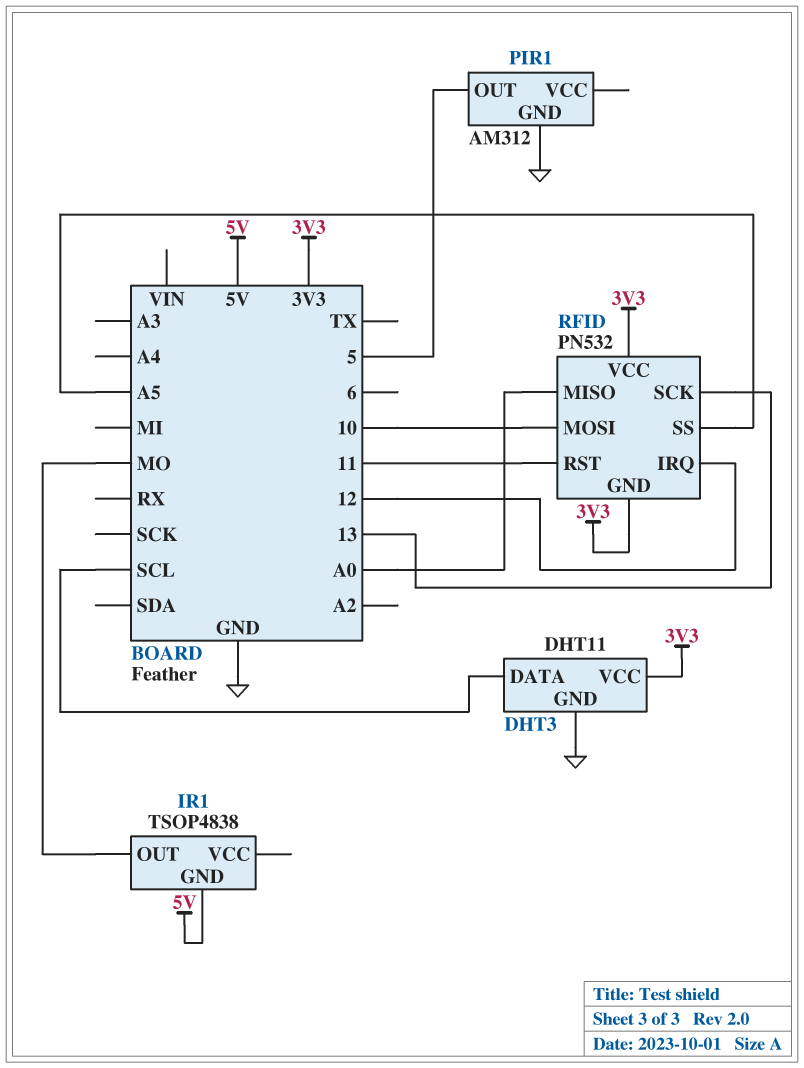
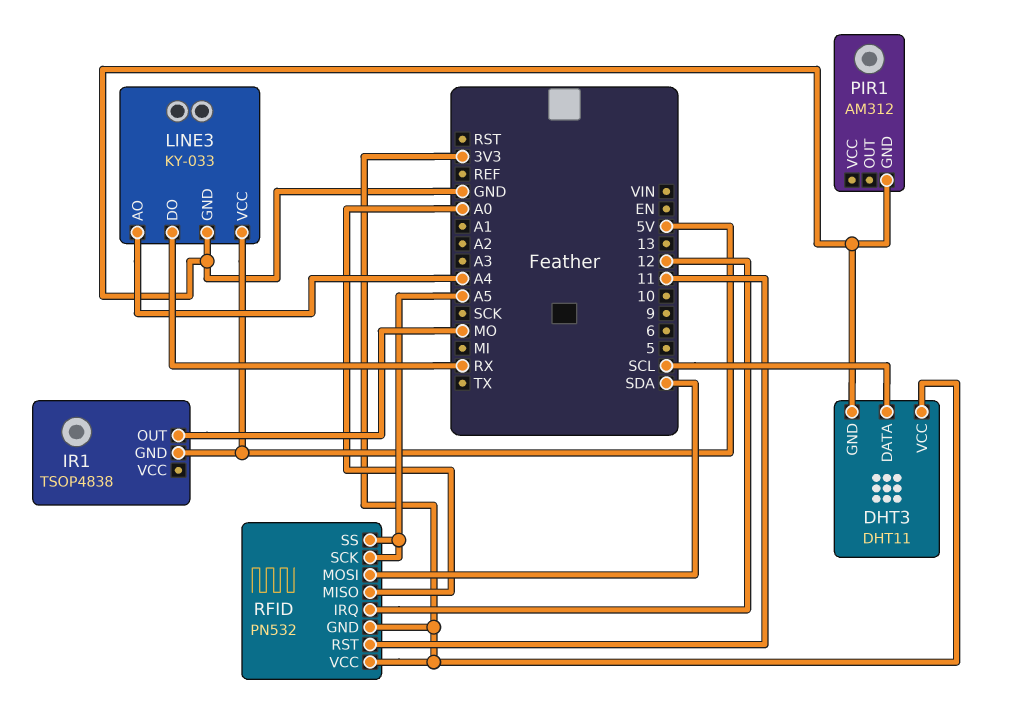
LINE3: none -> KY-033
LINE3 pin AO: none -> A4
LINE3 pin DO: none -> RX
LINE3 pin GND: none -> GND
LINE3 pin VCC: none -> 5V
PIR1 pin OUT: 5 -> none
RFID pin MOSI: 10 -> SDA
RFID pin SCK: 13 -> A5

